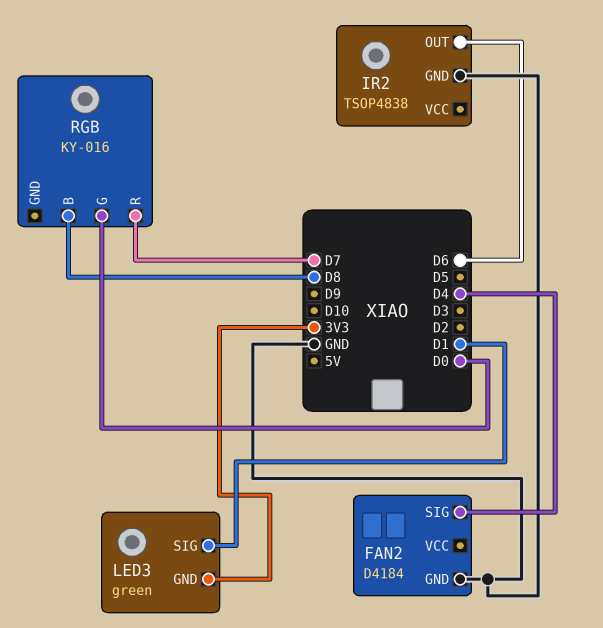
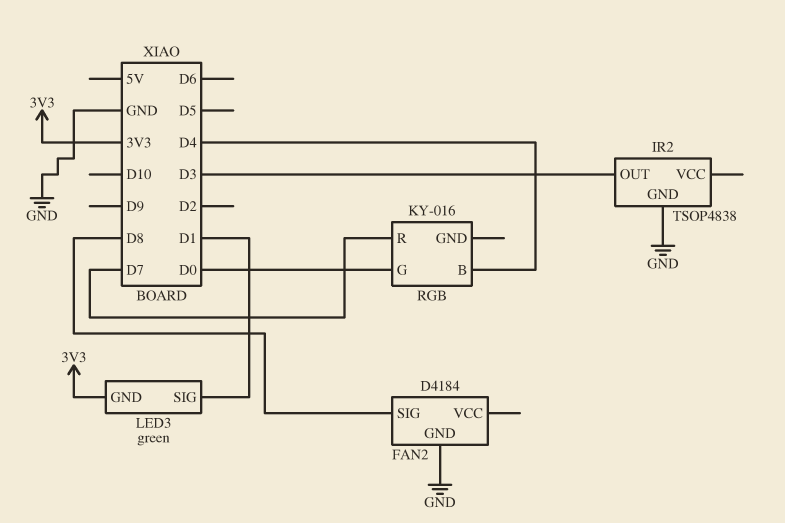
FAN2 pin SIG: D4 -> D8
IR2 pin OUT: D6 -> D3
RGB pin B: D8 -> D4

